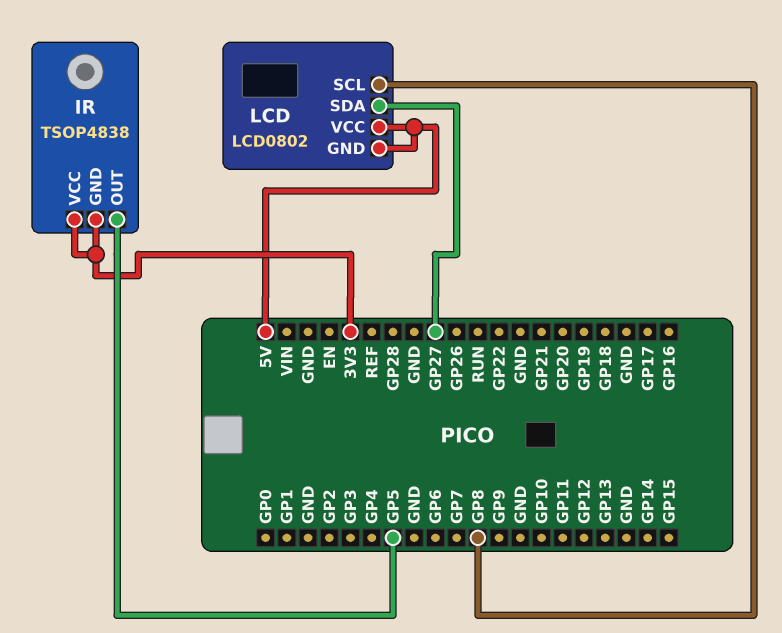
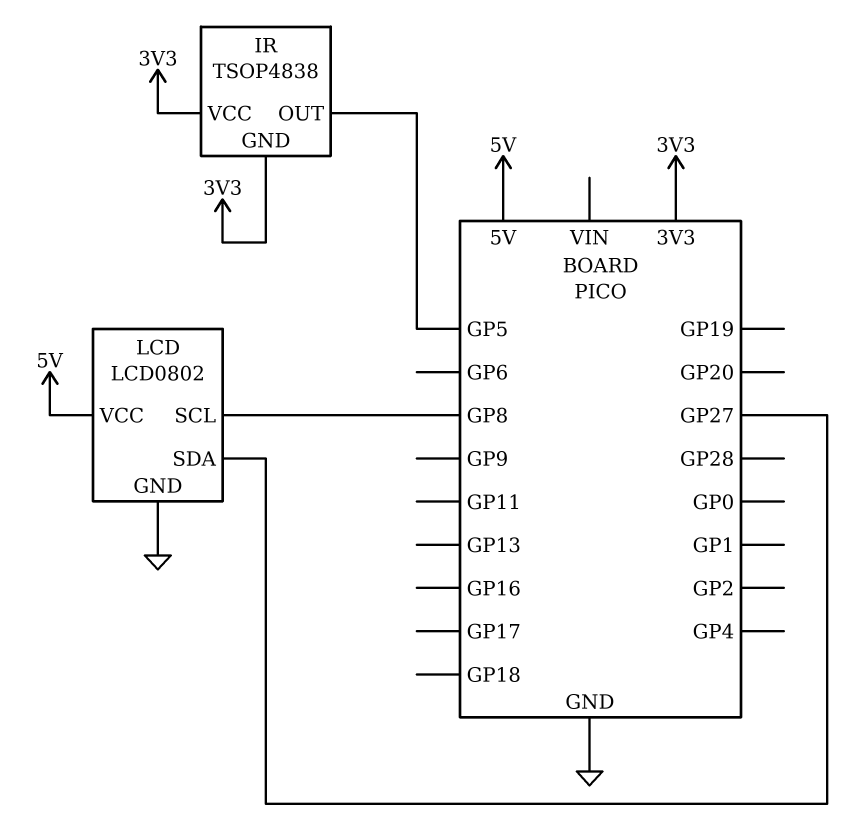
LCD pin GND: 5V -> GND

